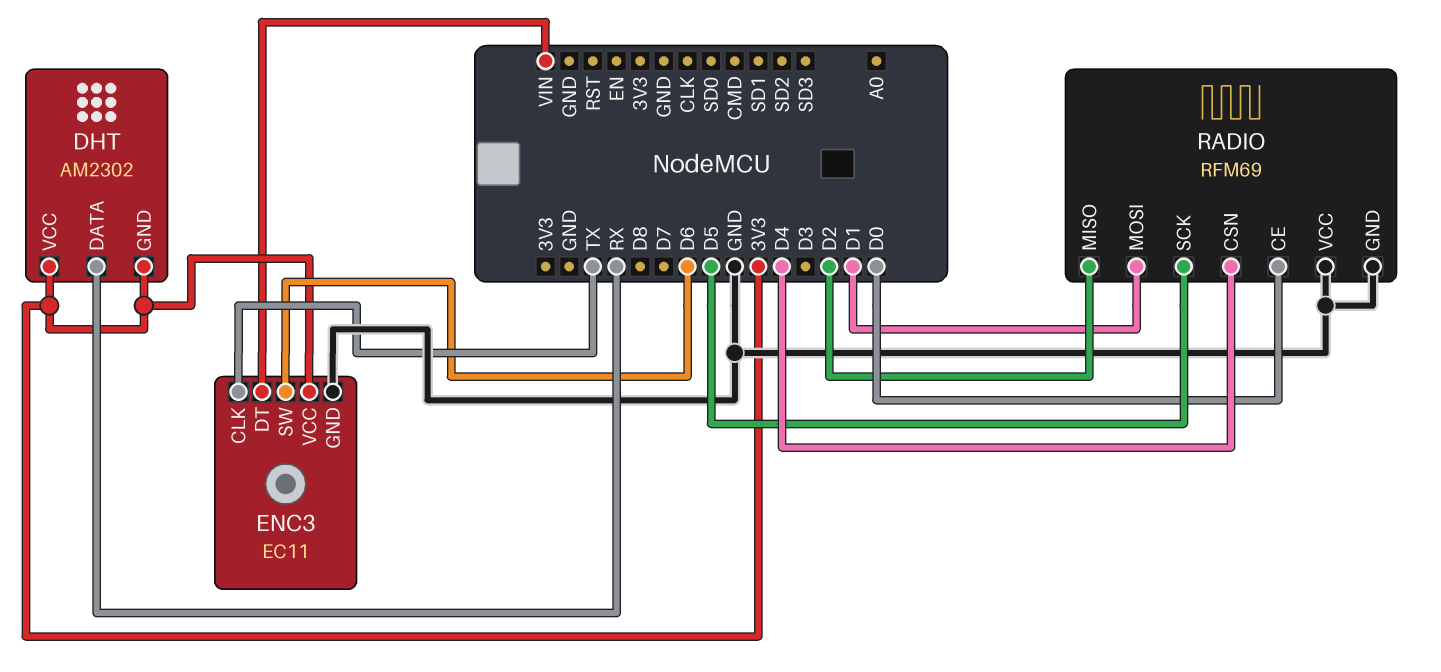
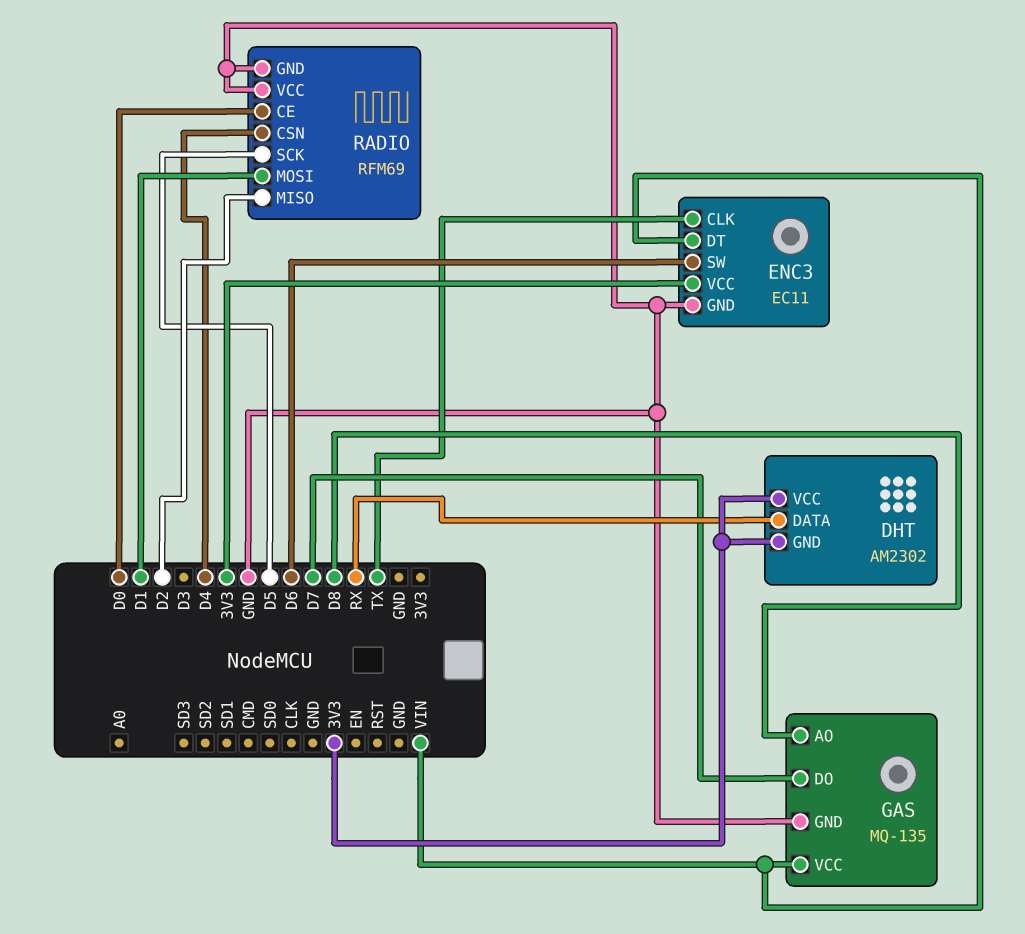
GAS: none -> MQ-135
GAS pin AO: none -> D8
GAS pin DO: none -> D7
GAS pin GND: none -> GND
GAS pin VCC: none -> VIN

